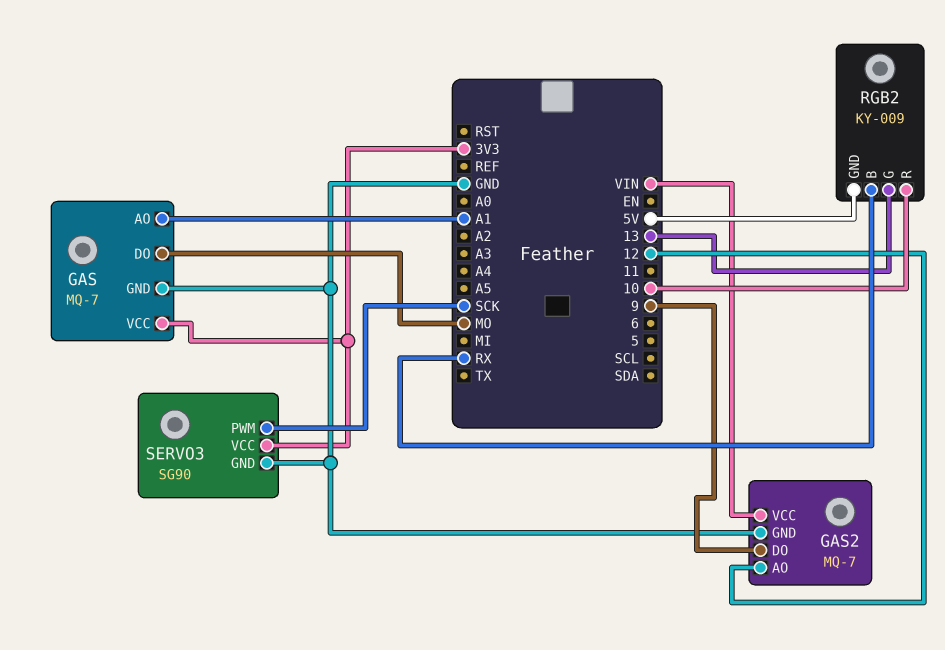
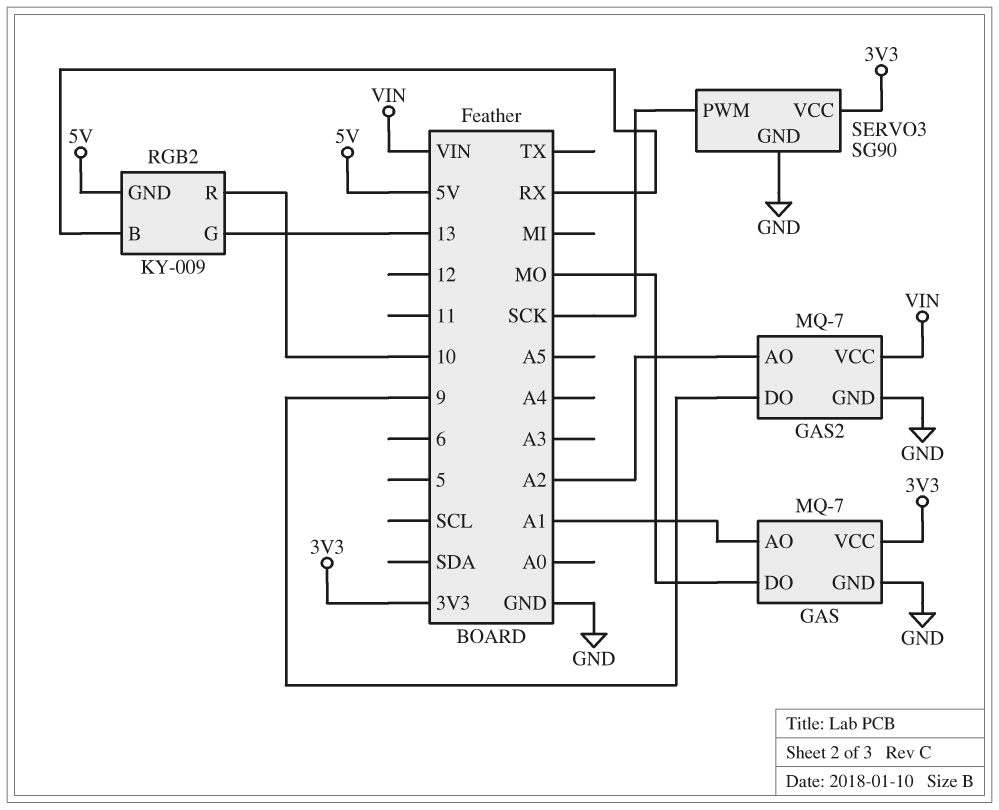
GAS2 pin AO: 12 -> A2

